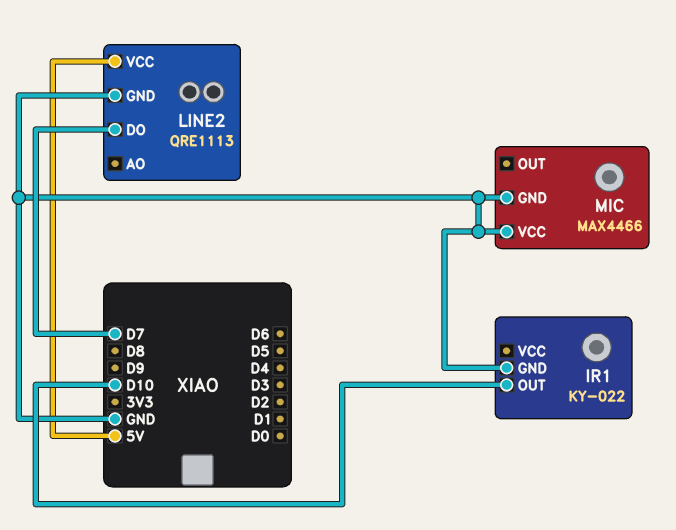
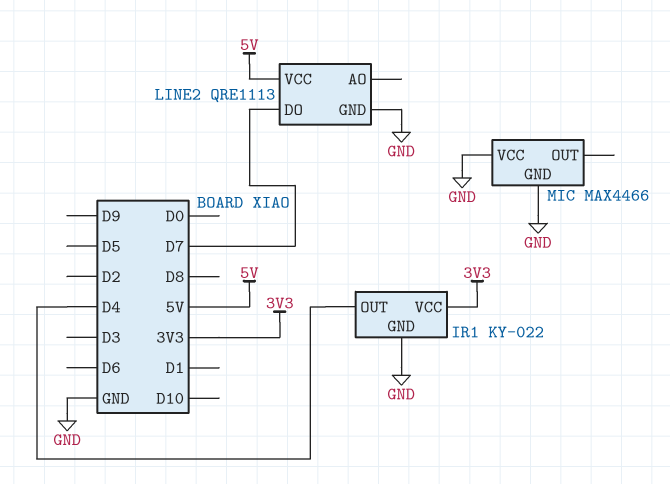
IR1 pin OUT: D10 -> D4
IR1 pin VCC: none -> 3V3

